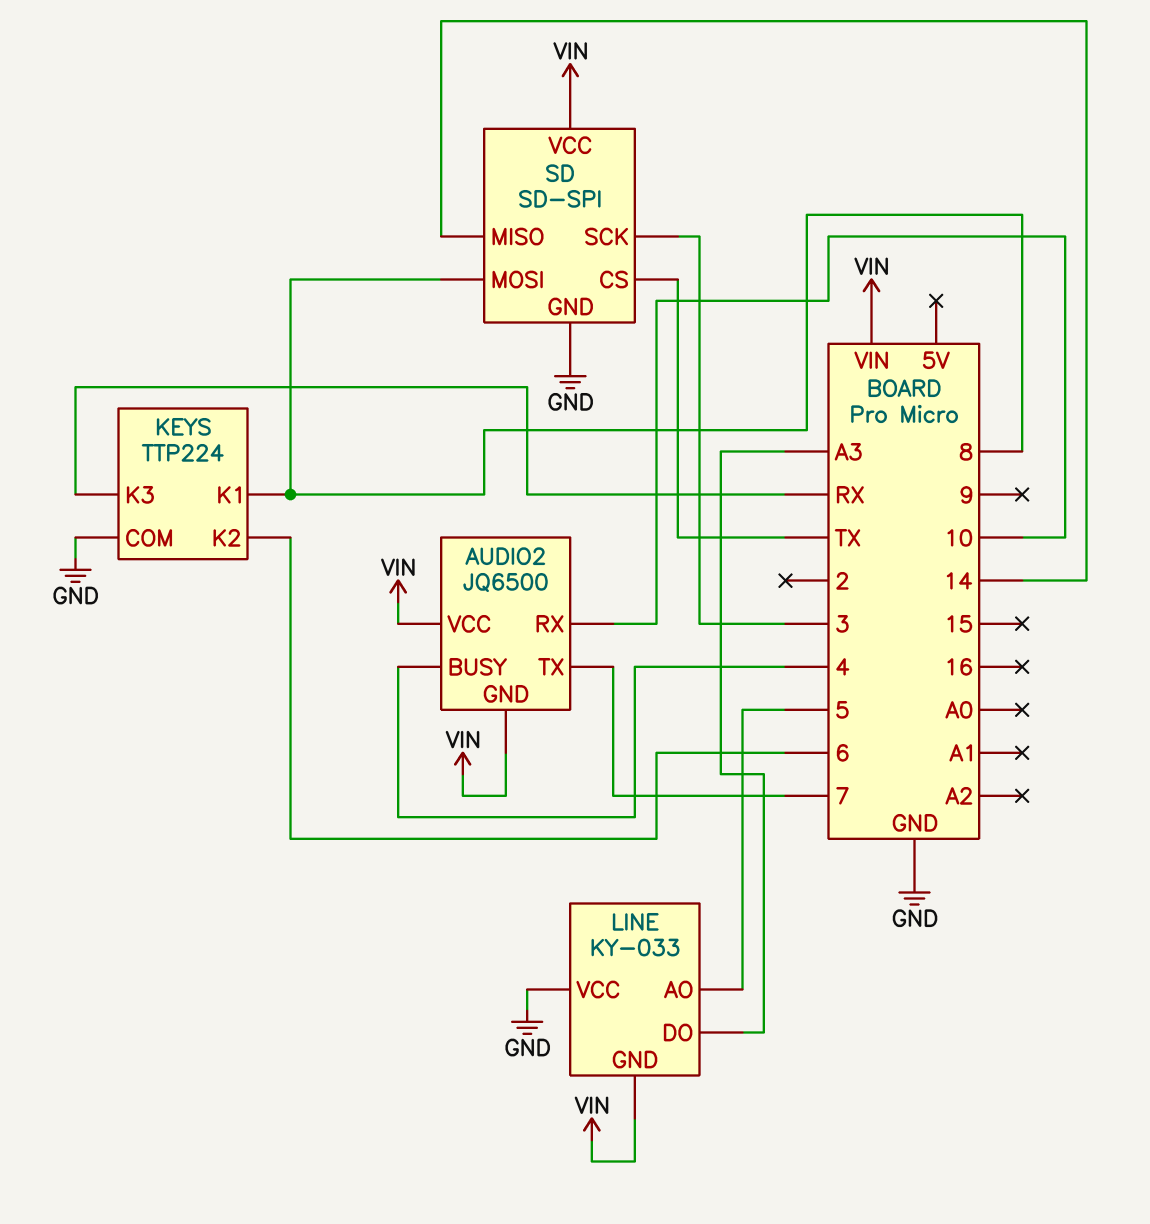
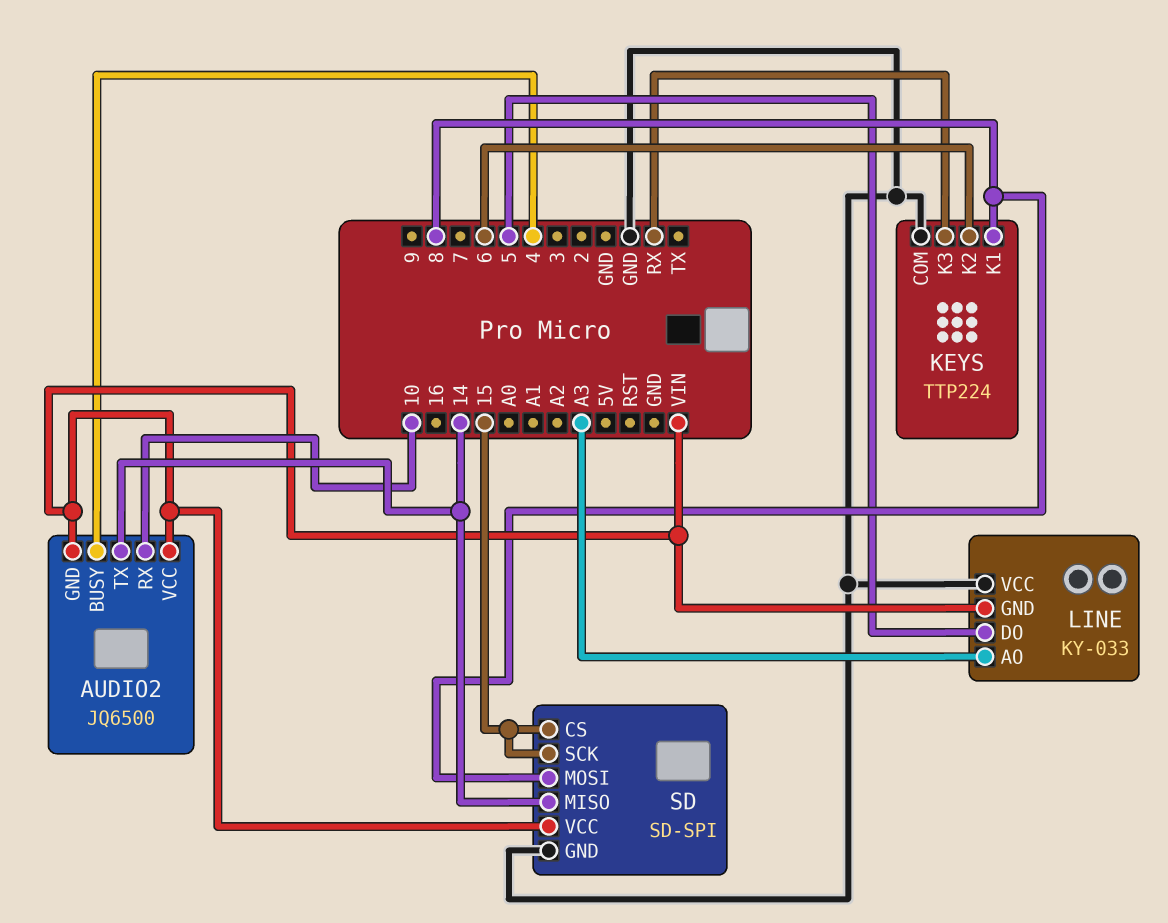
AUDIO2 pin TX: 7 -> 14
LINE pin AO: 5 -> A3
LINE pin DO: A3 -> 5
SD pin CS: TX -> 15
SD pin SCK: 3 -> 15

